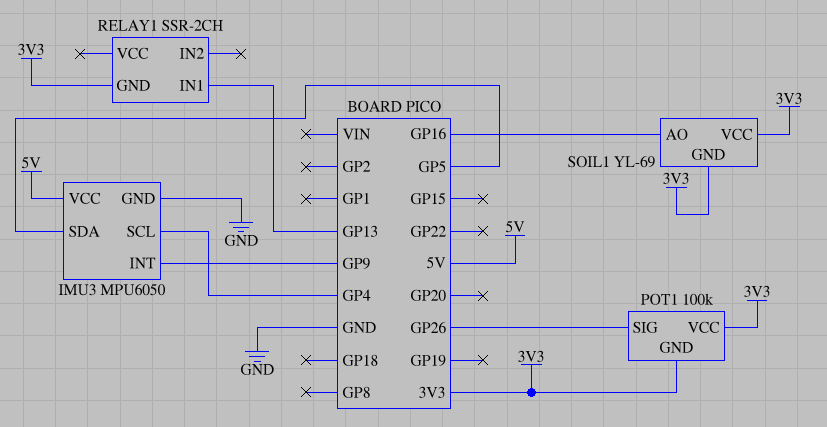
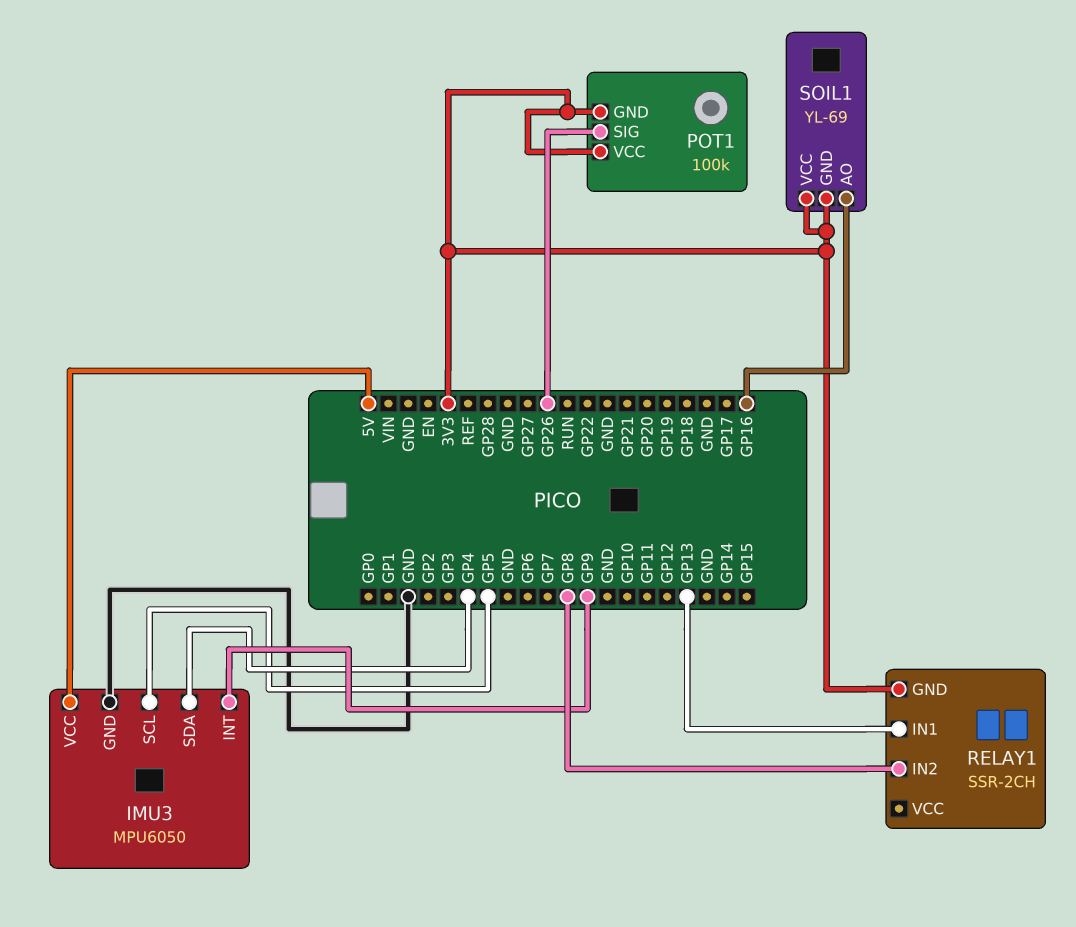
IMU3 pin SCL: GP4 -> GP5
IMU3 pin SDA: GP5 -> GP4
RELAY1 pin IN2: none -> GP8

